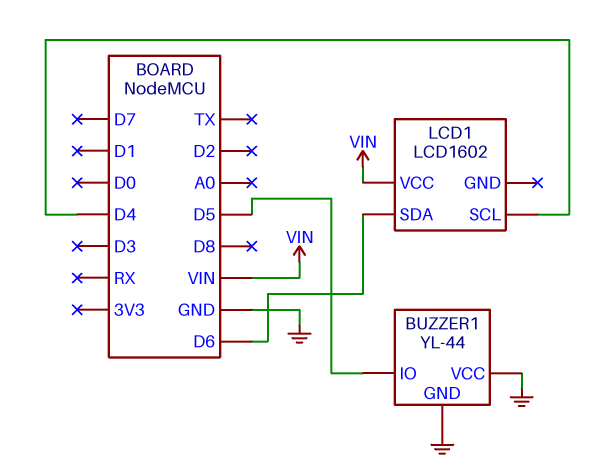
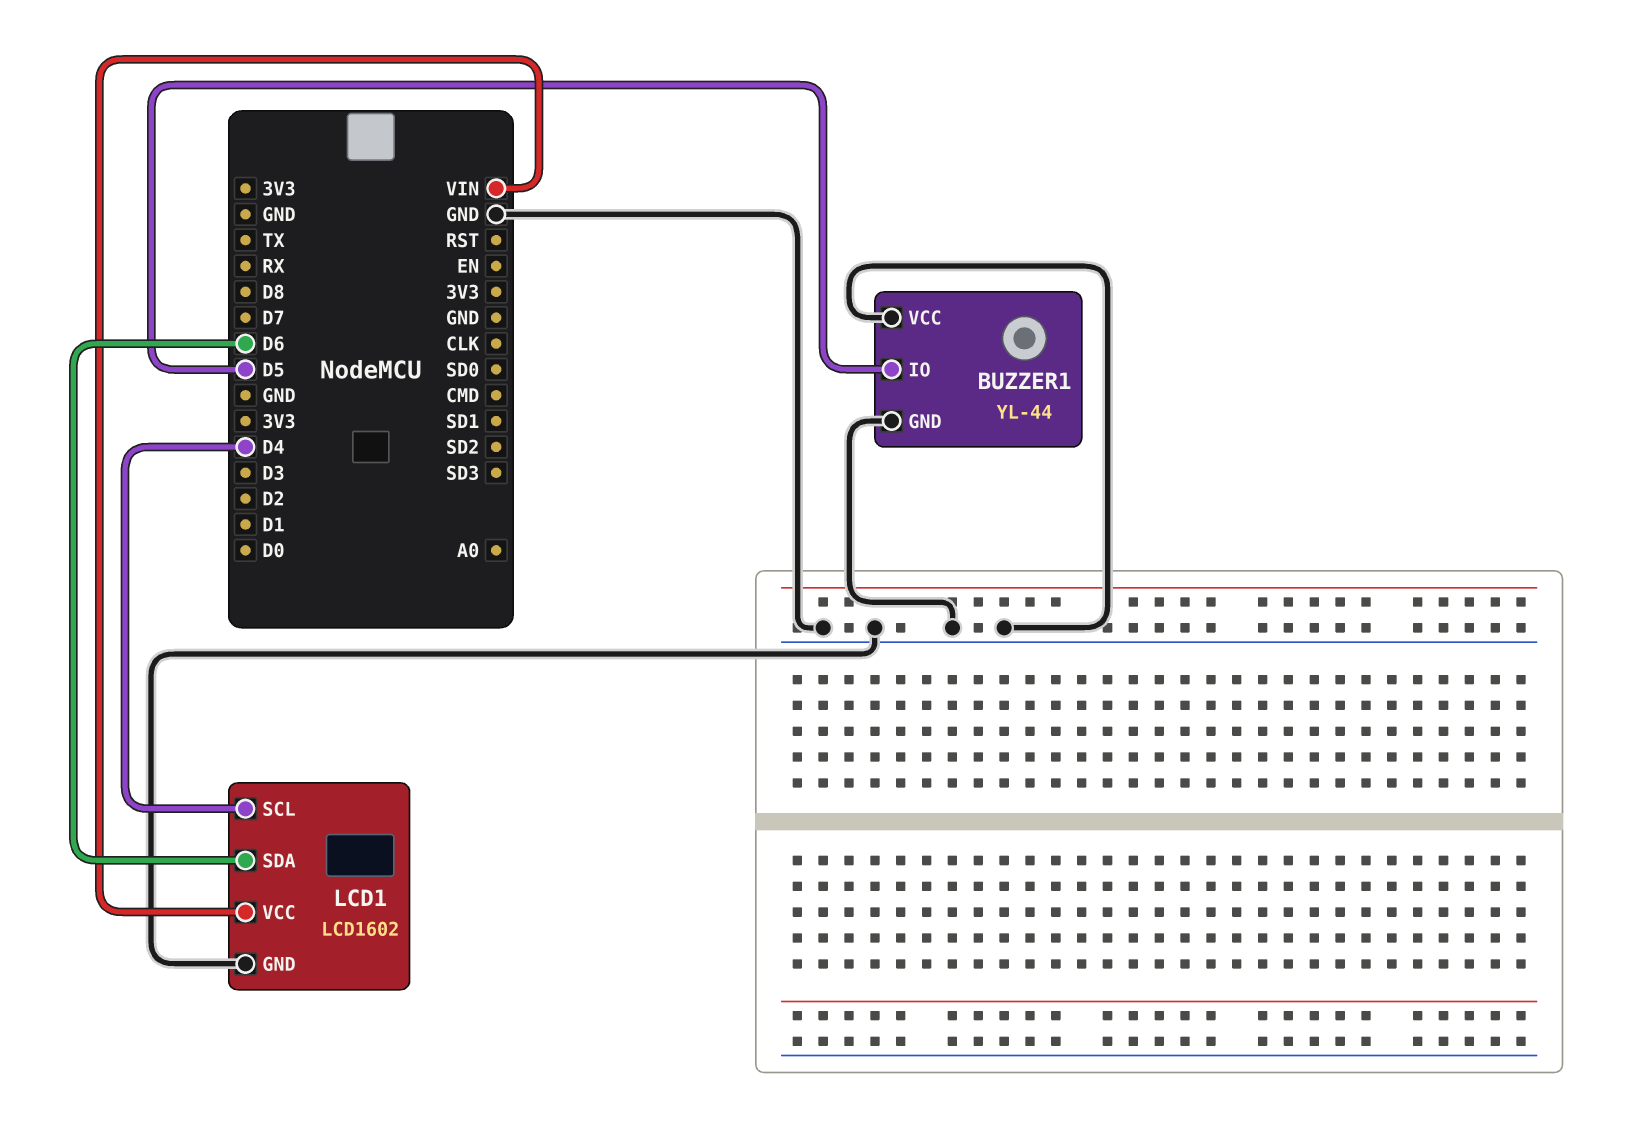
LCD1 pin GND: none -> GND

